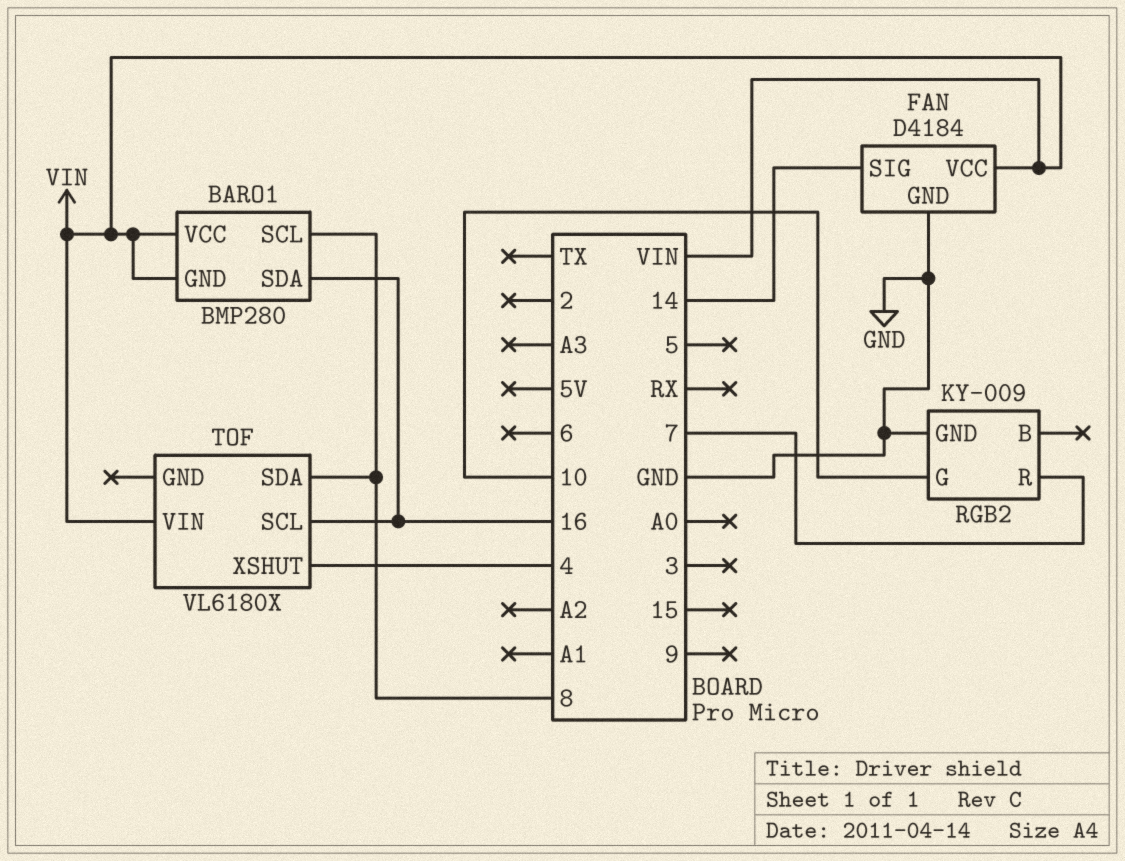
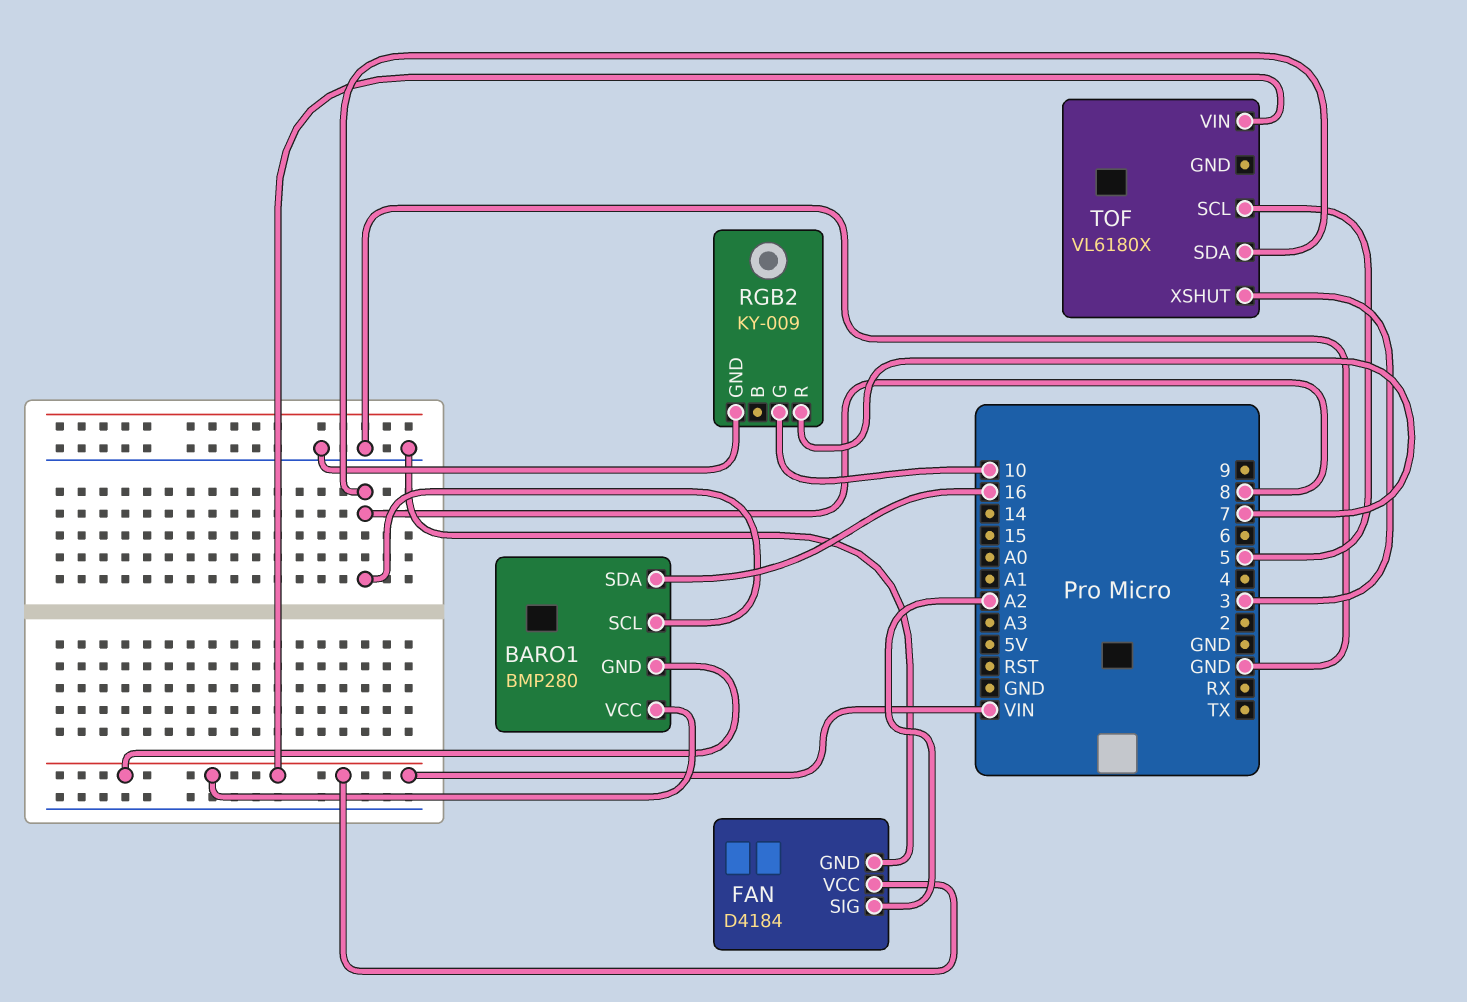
FAN pin SIG: 14 -> A2
TOF pin SCL: 16 -> 5
TOF pin XSHUT: 4 -> 3

